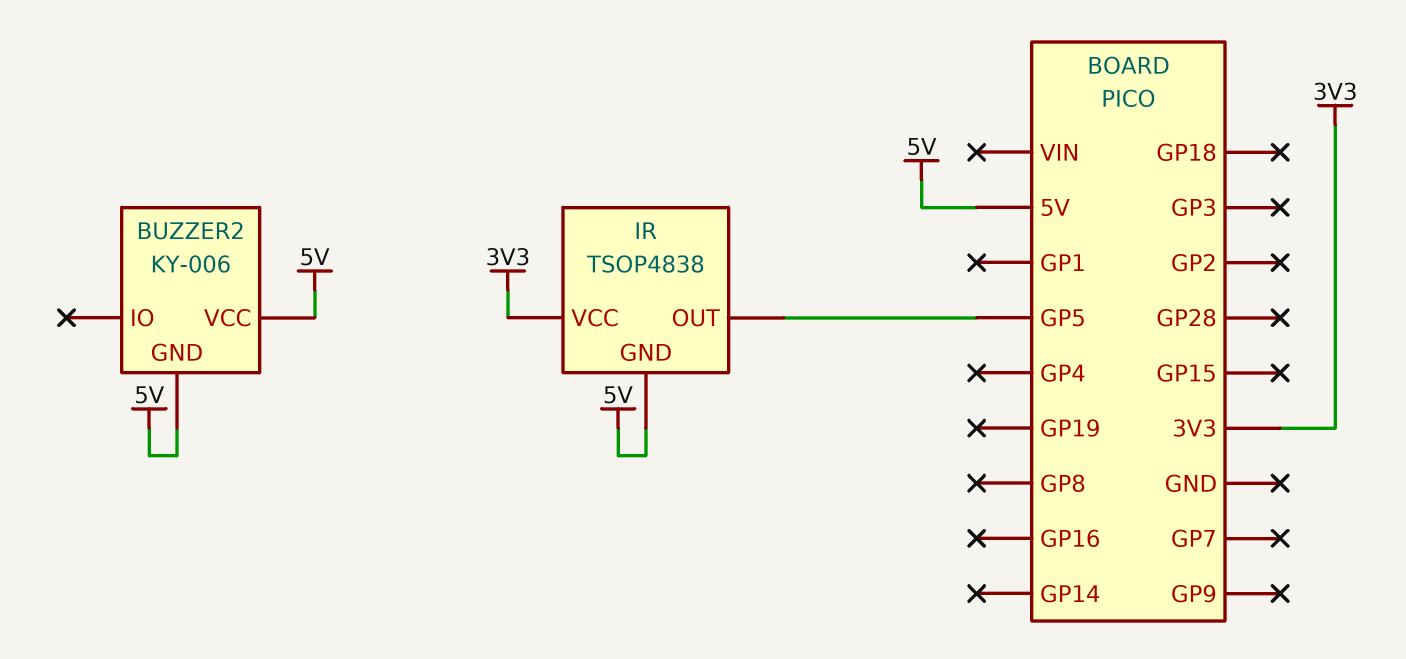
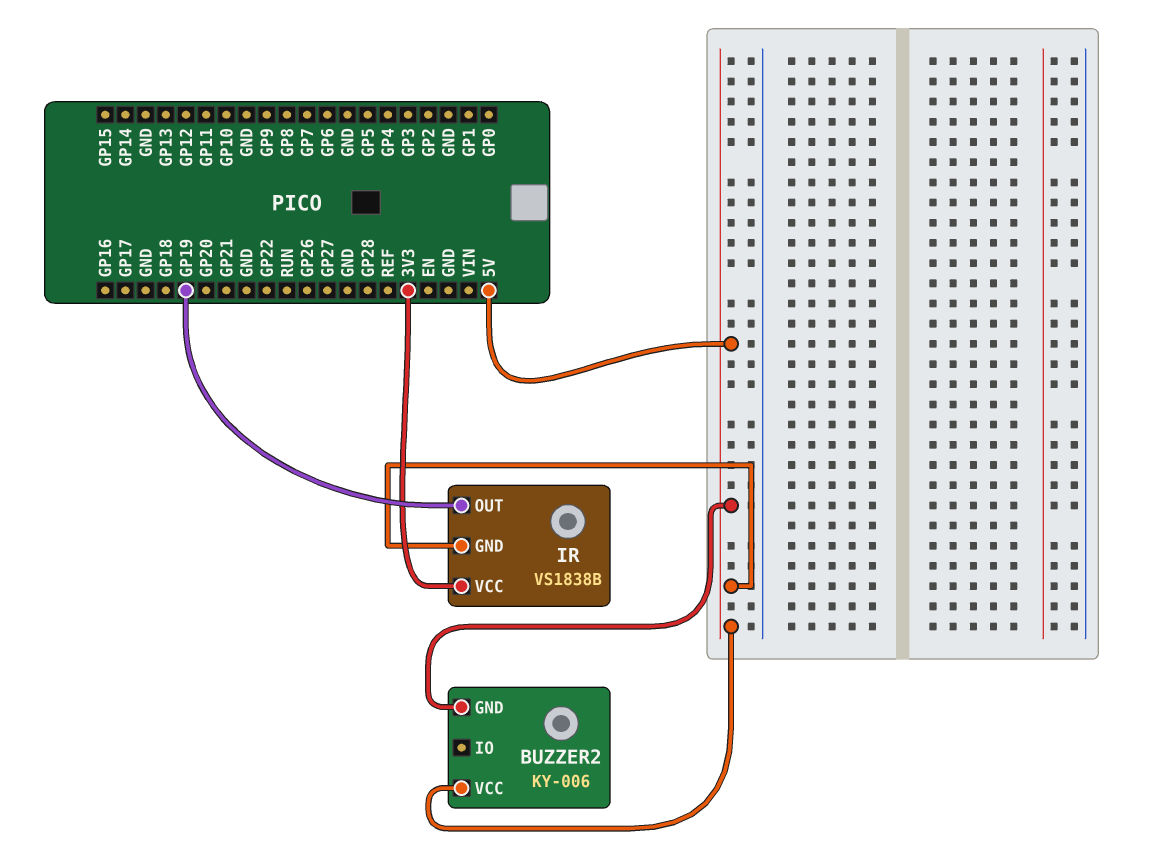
IR: TSOP4838 -> VS1838B
IR pin OUT: GP5 -> GP19

